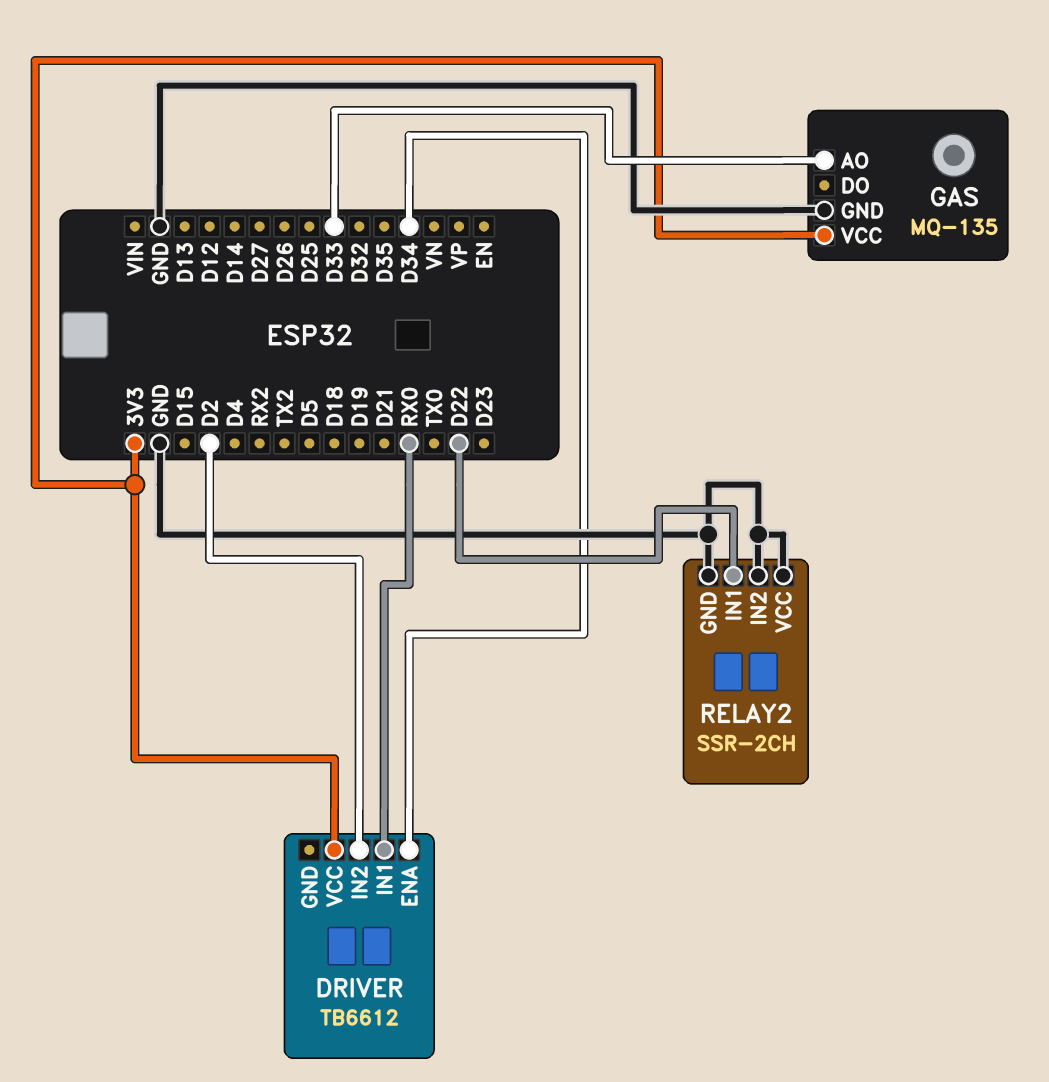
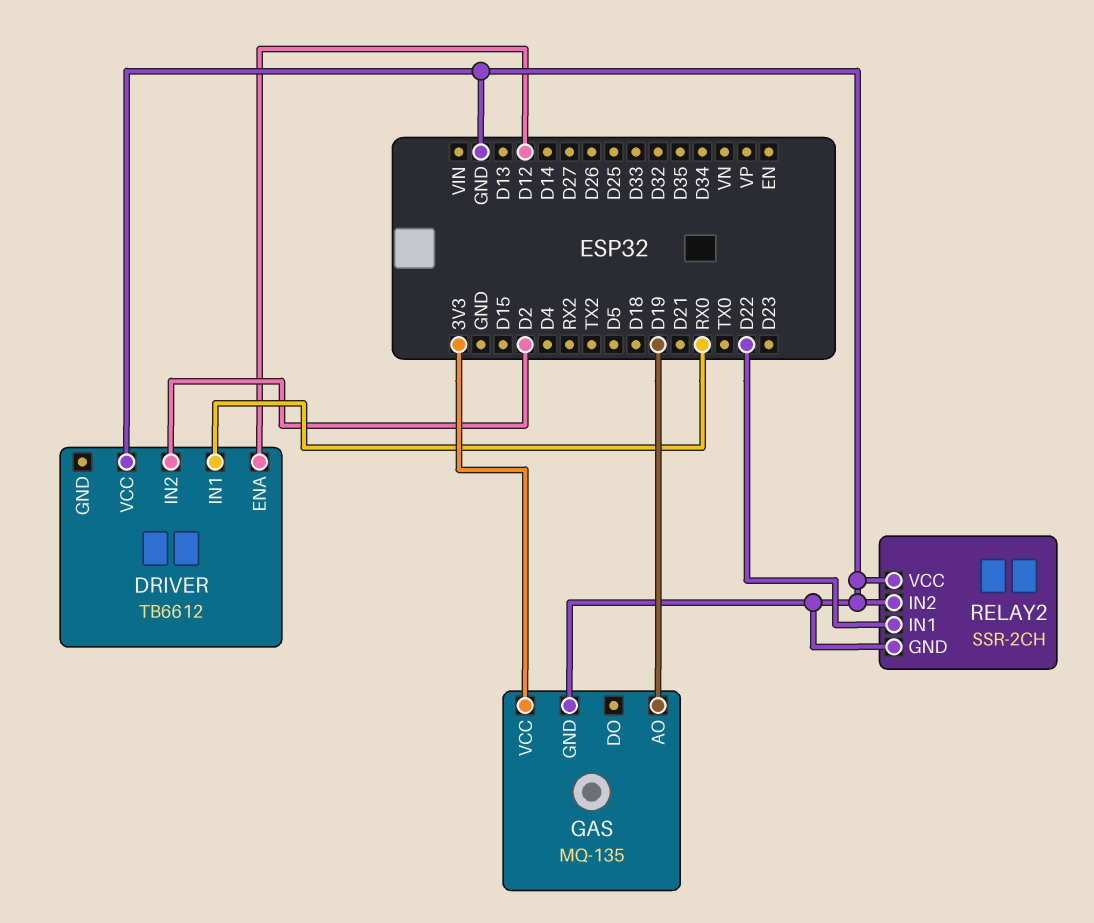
DRIVER pin ENA: D34 -> D12
DRIVER pin VCC: 3V3 -> GND
GAS pin AO: D33 -> D19

